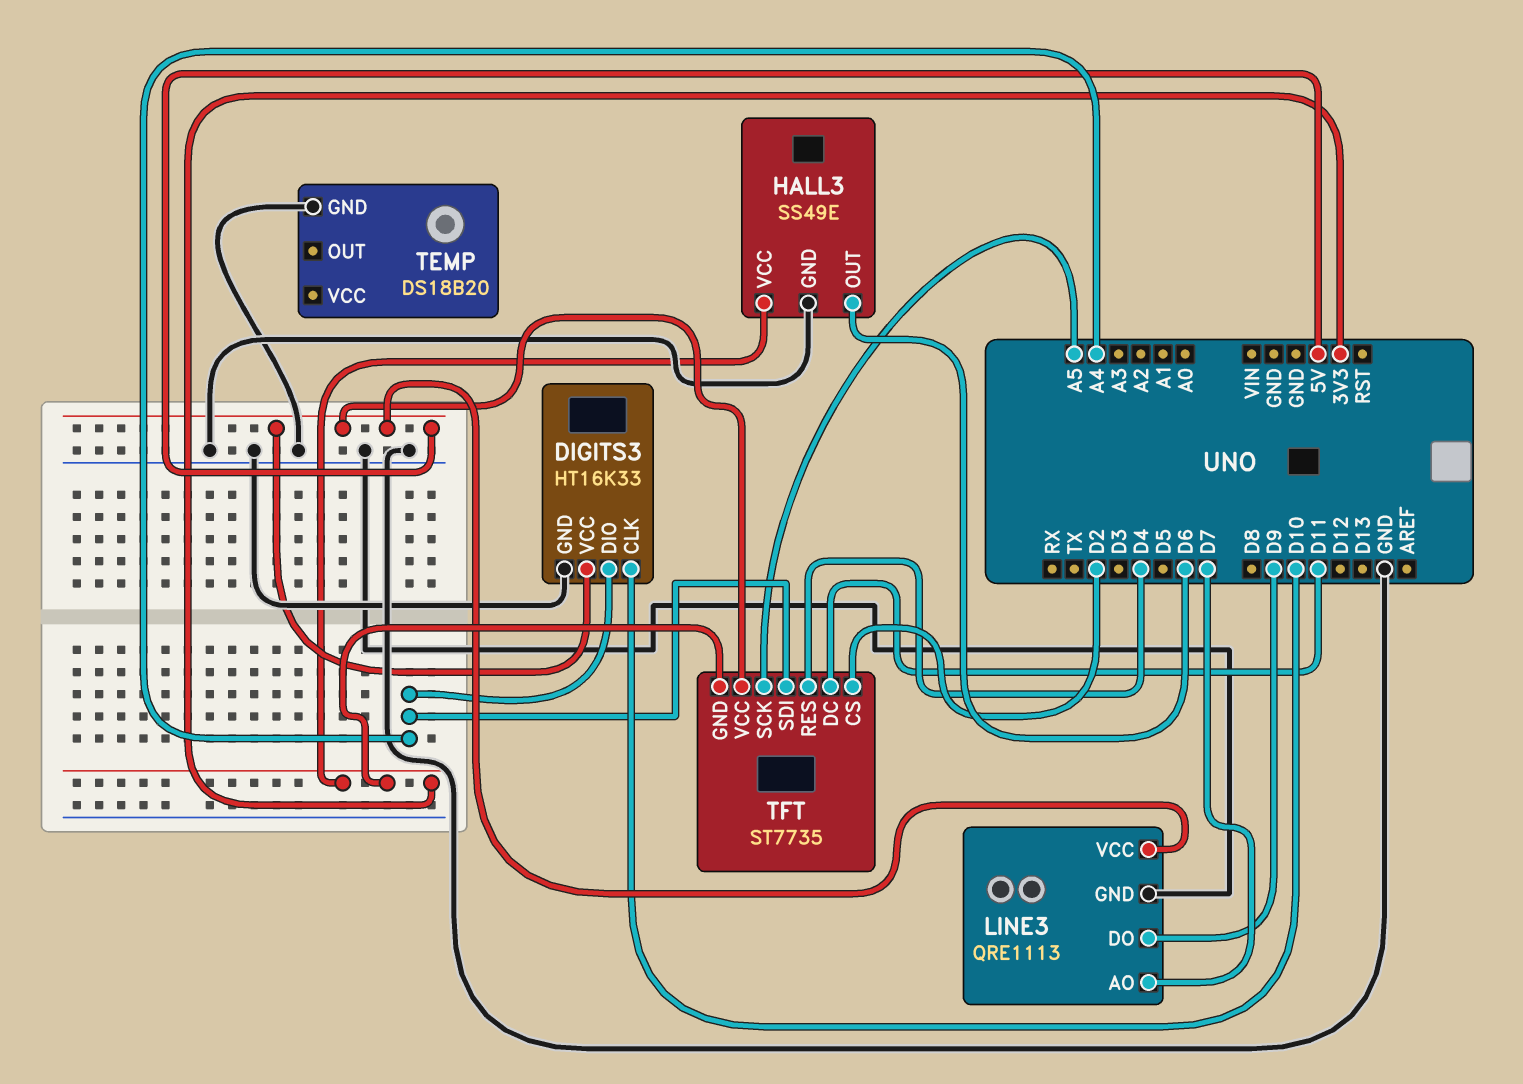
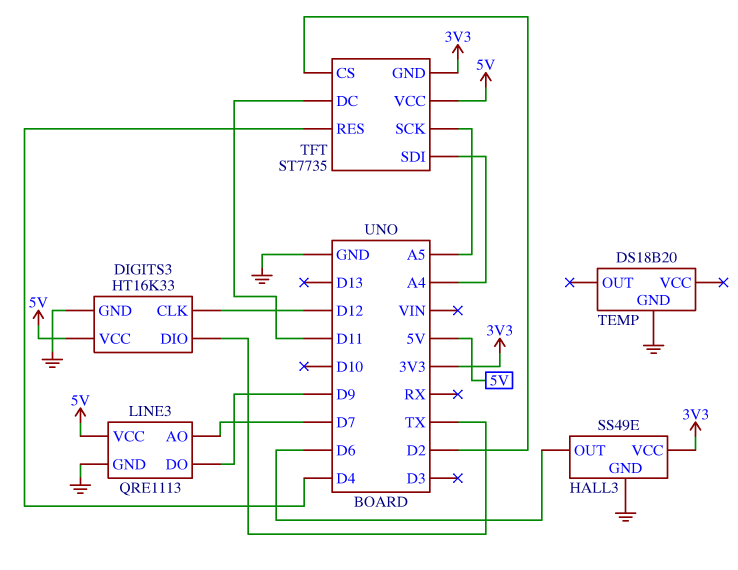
DIGITS3 pin CLK: D10 -> D12
DIGITS3 pin DIO: A4 -> TX

